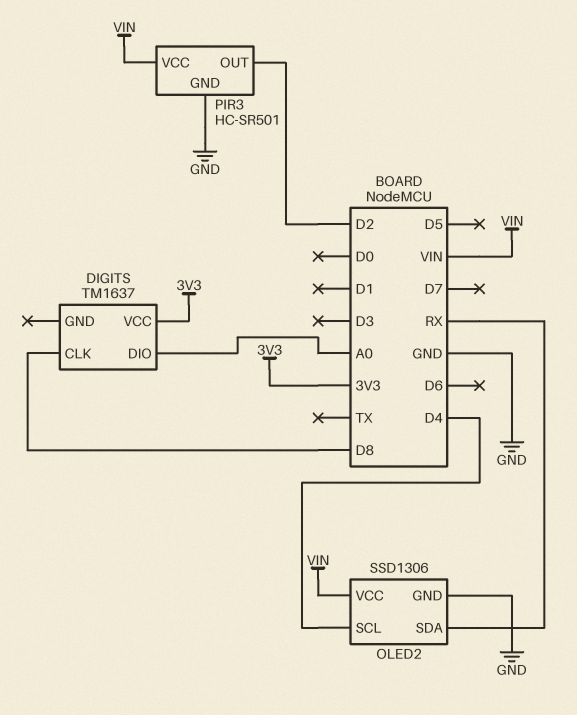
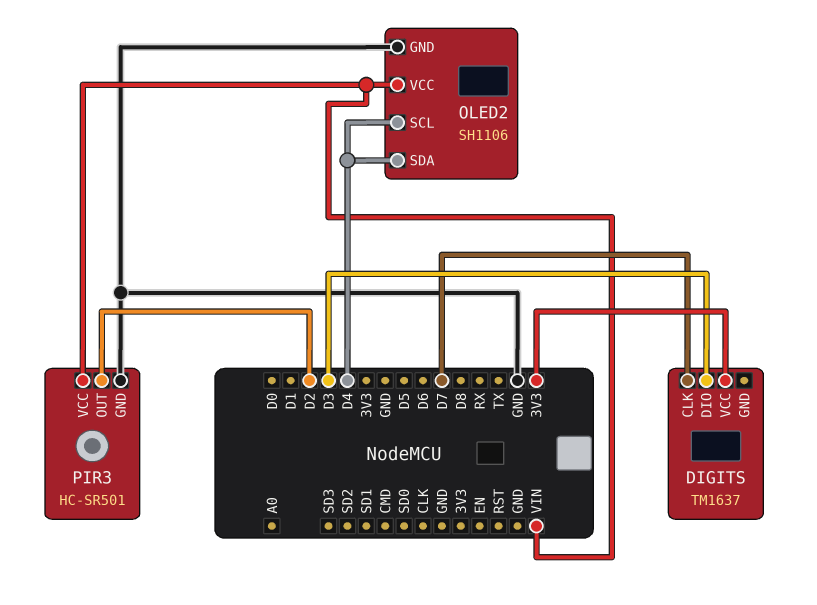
DIGITS pin CLK: D8 -> D7
DIGITS pin DIO: A0 -> D3
OLED2: SSD1306 -> SH1106
OLED2 pin SDA: RX -> D4

